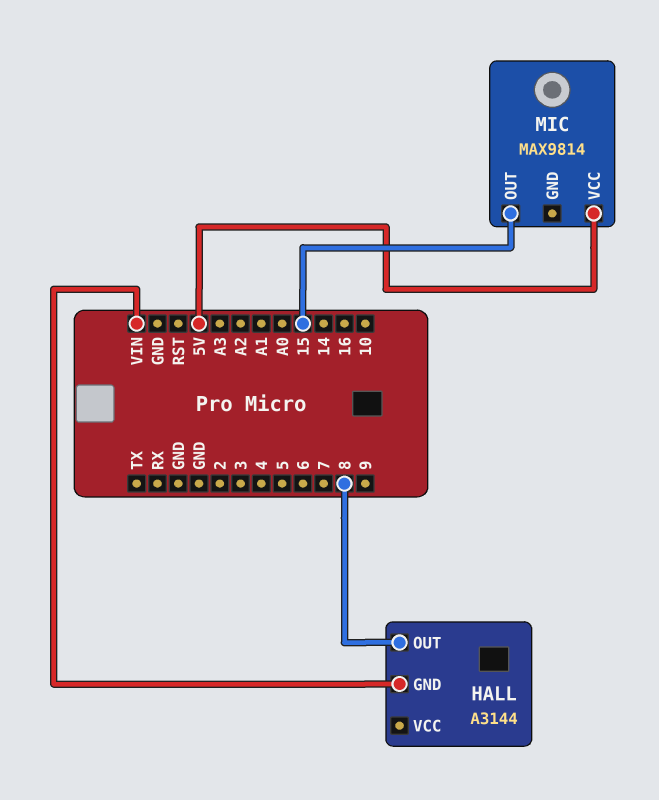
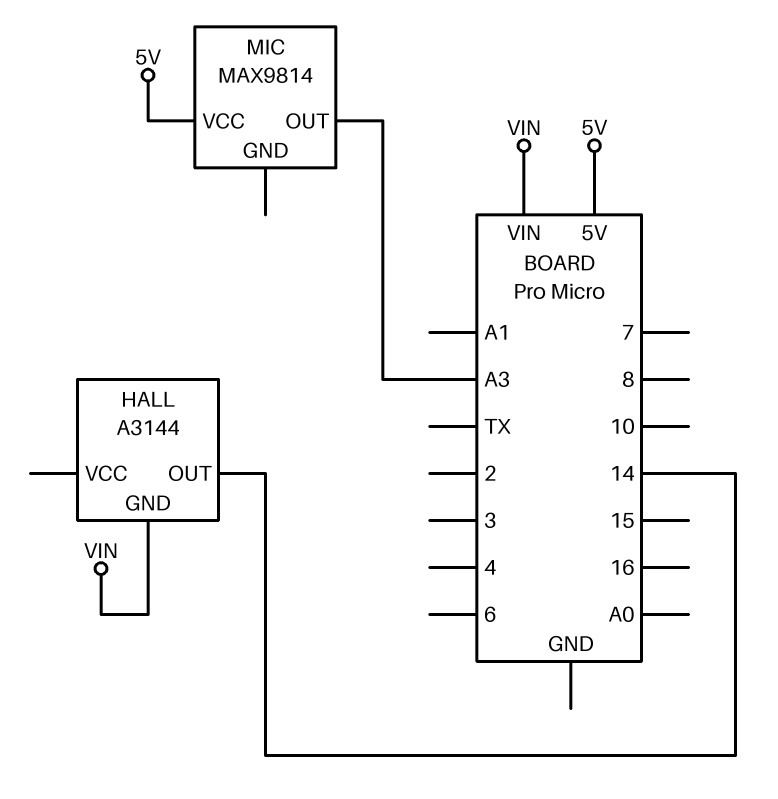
HALL pin OUT: 8 -> 14
MIC pin OUT: 15 -> A3

